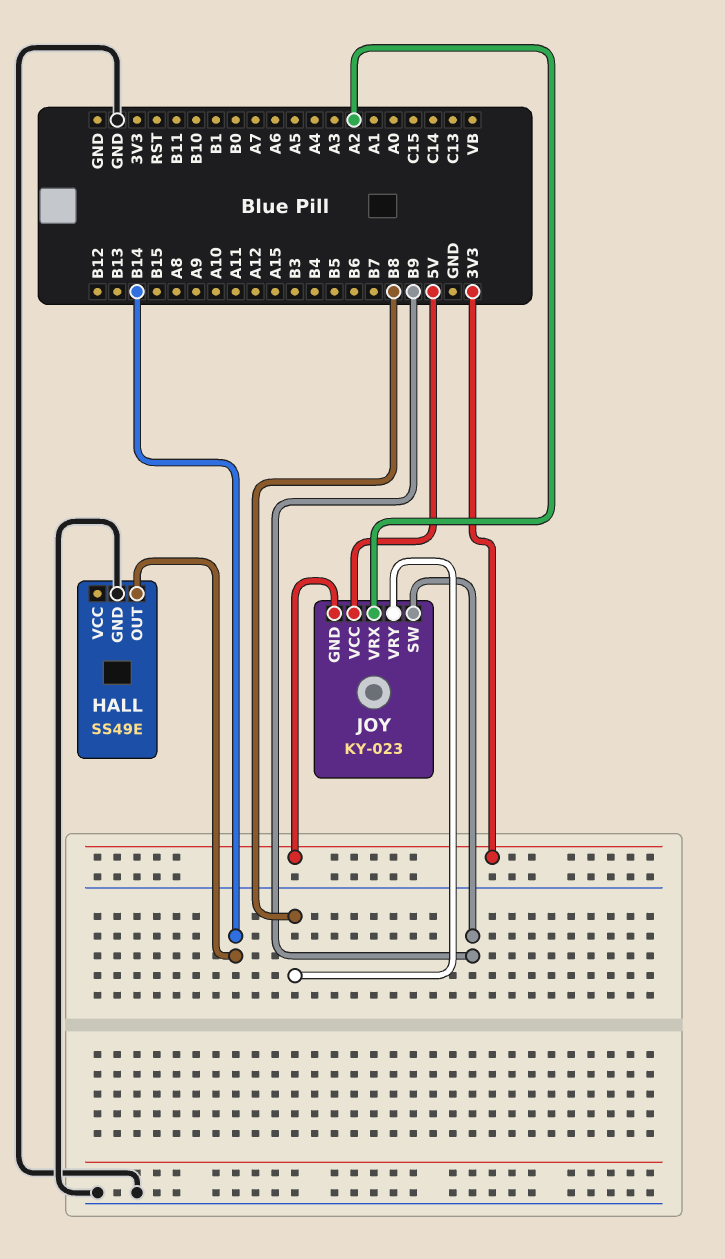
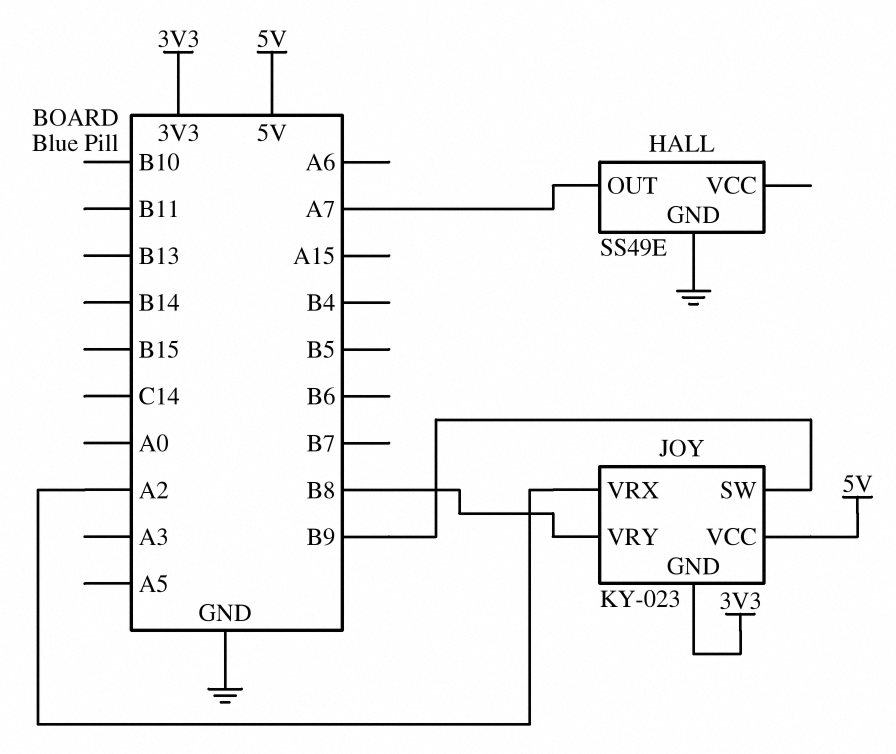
HALL pin OUT: B14 -> A7

